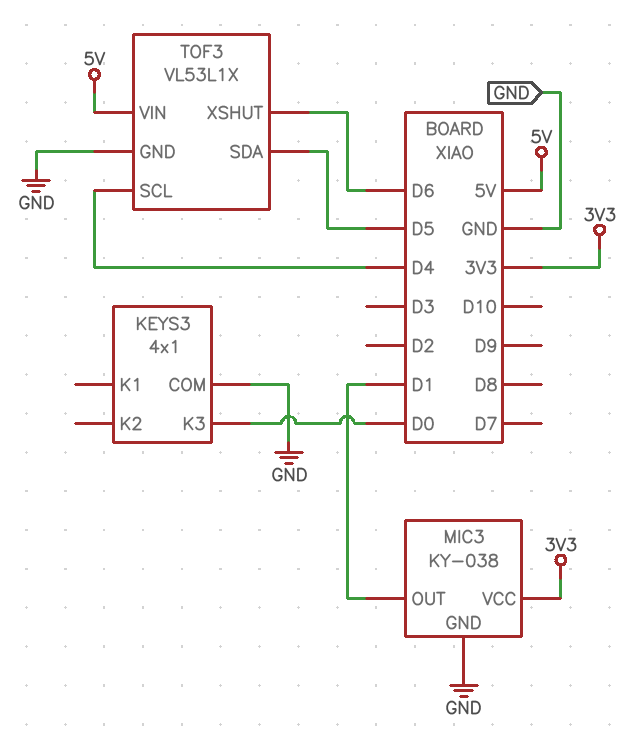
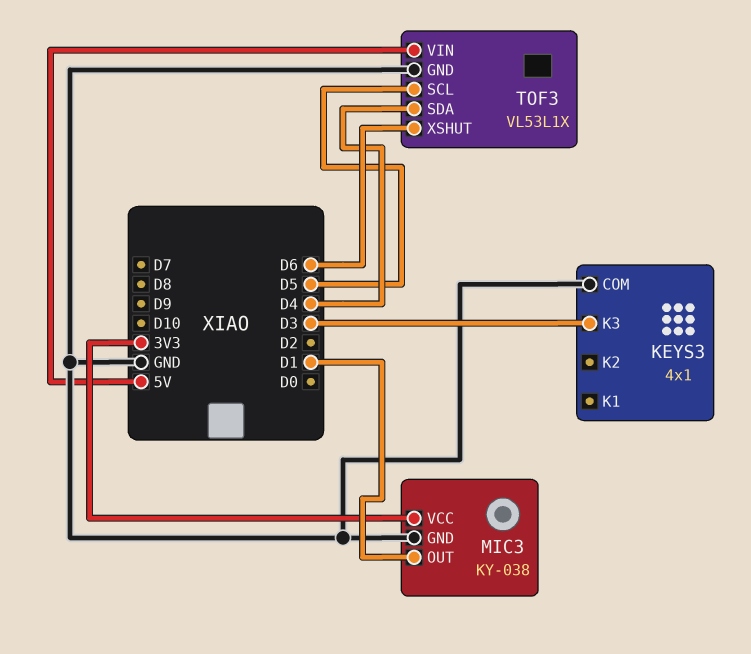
KEYS3 pin K3: D0 -> D3
TOF3 pin SCL: D4 -> D5
TOF3 pin SDA: D5 -> D4

